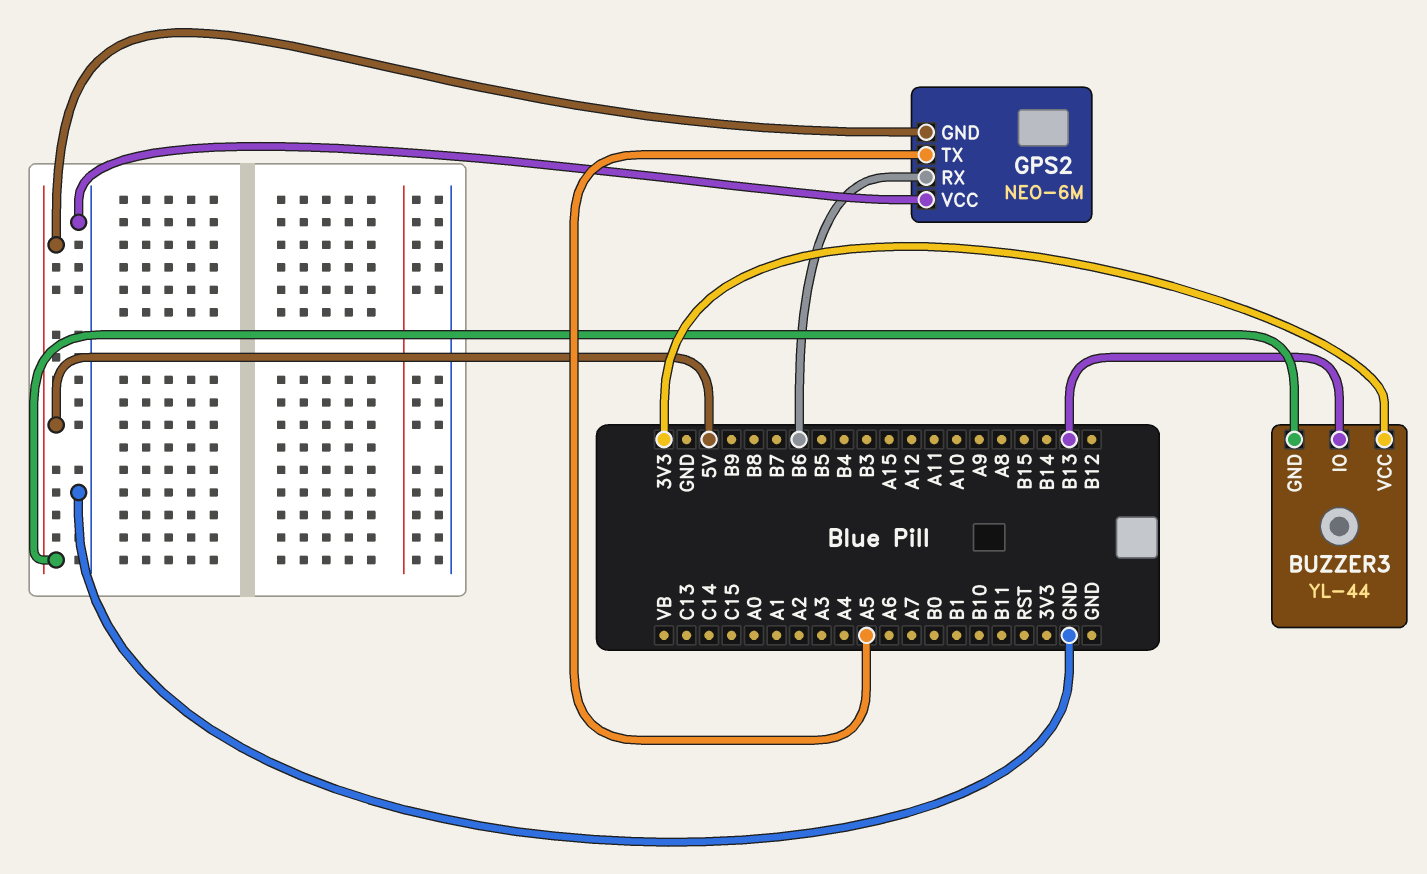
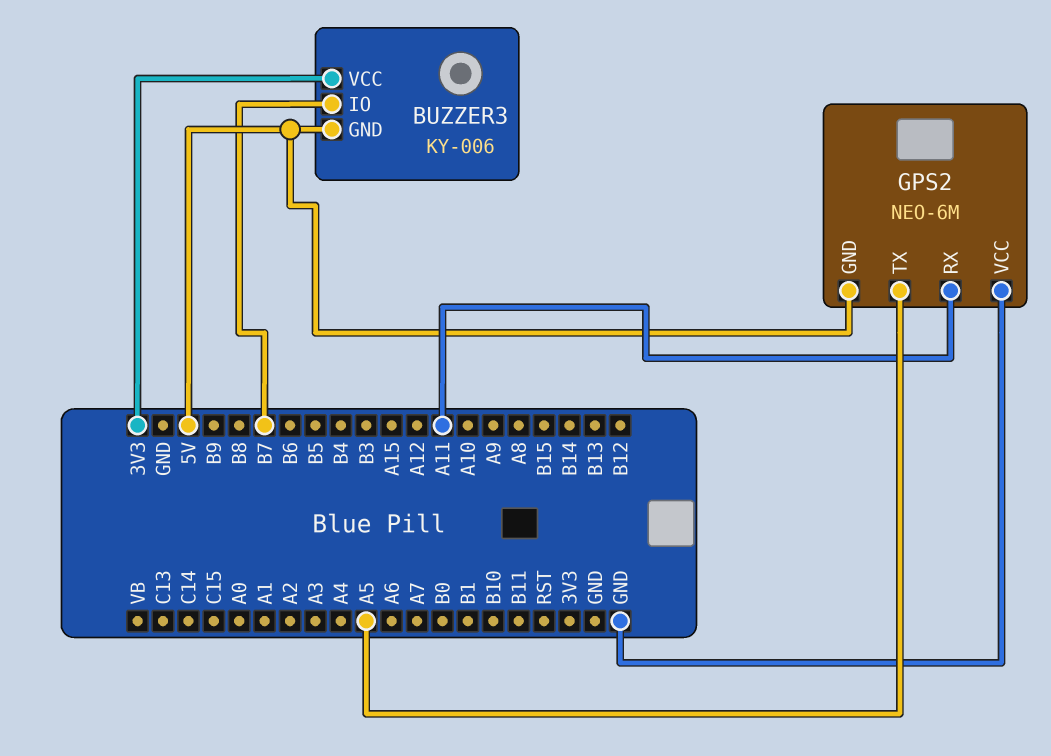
BUZZER3: YL-44 -> KY-006
BUZZER3 pin IO: B13 -> B7
GPS2 pin RX: B6 -> A11

